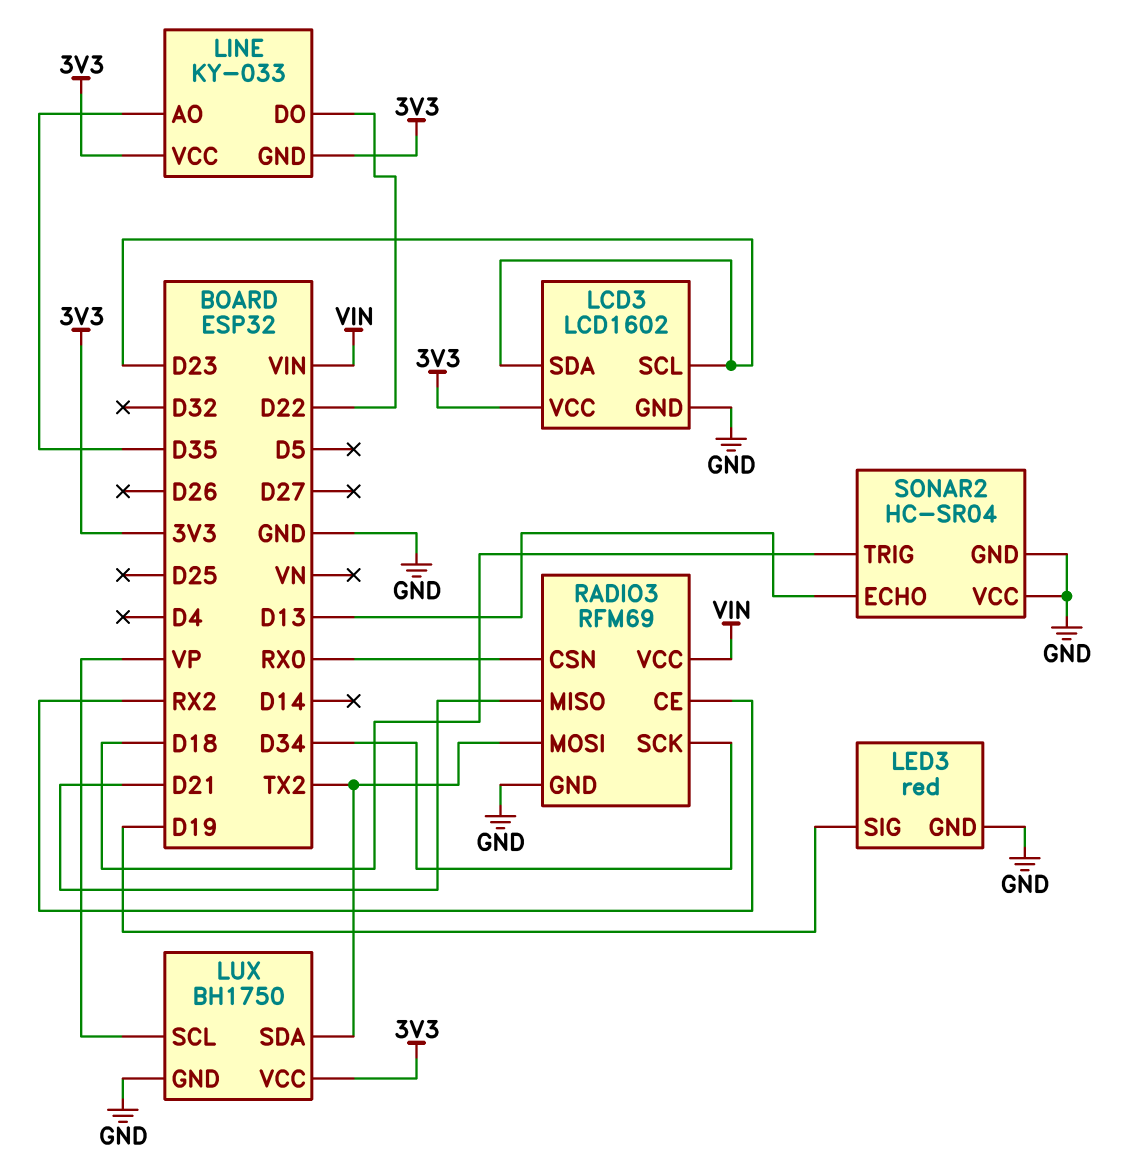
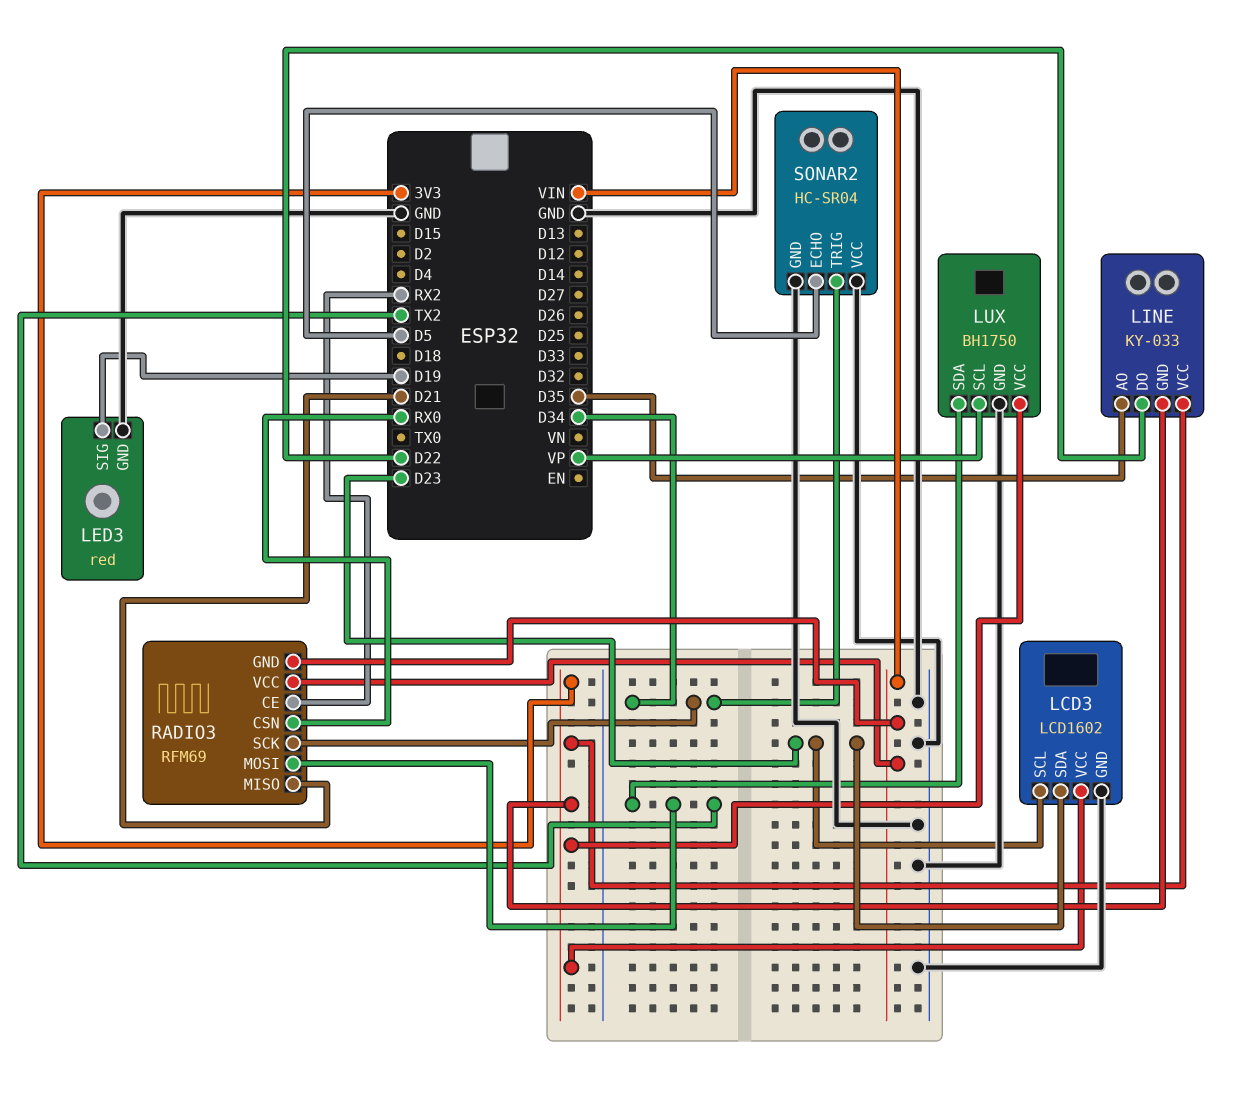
RADIO3 pin GND: GND -> VIN
SONAR2 pin ECHO: D13 -> D5
SONAR2 pin TRIG: D18 -> D34

